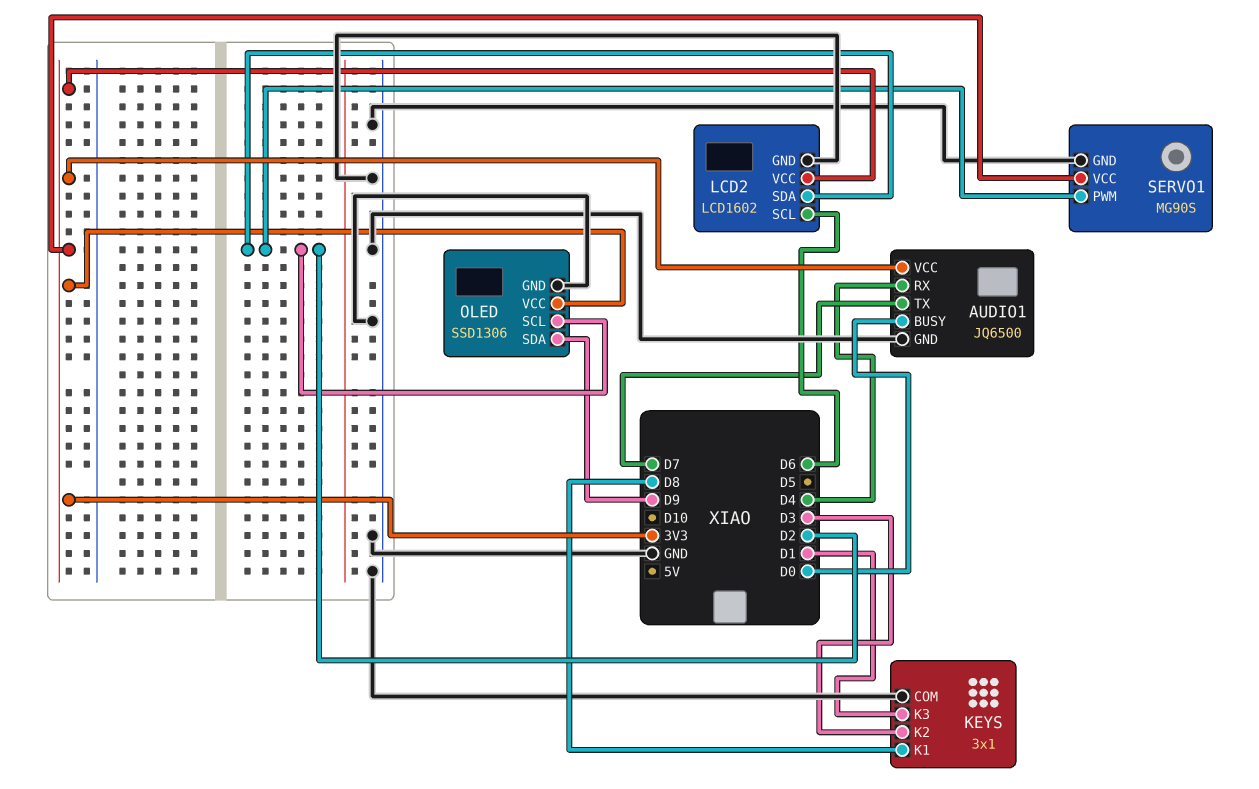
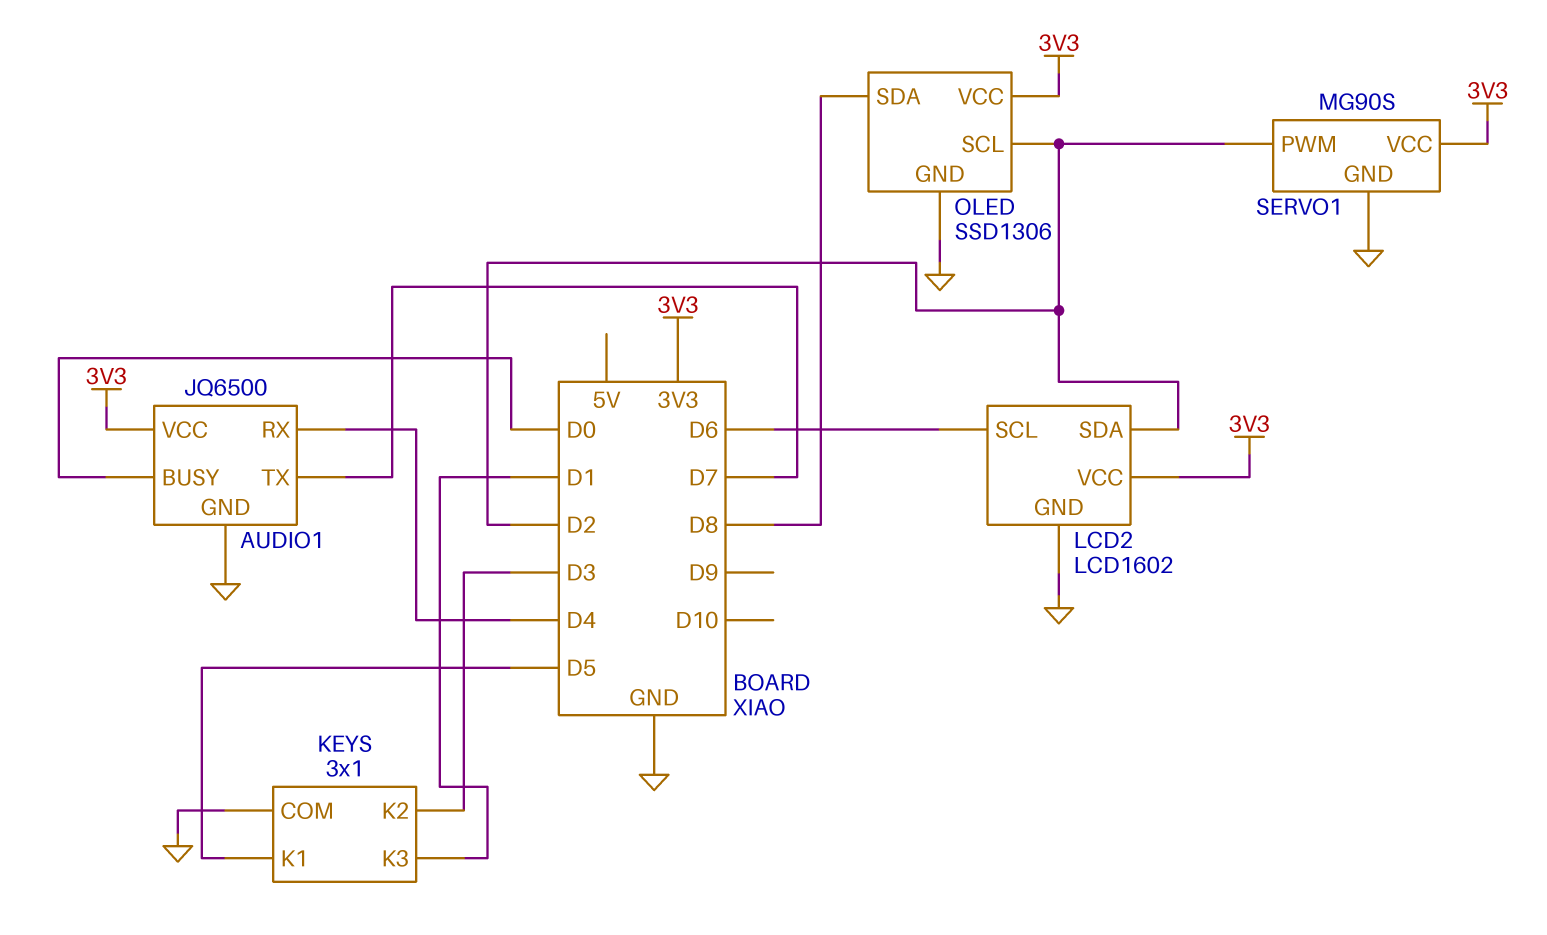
KEYS pin K1: D8 -> D5
OLED pin SDA: D9 -> D8

